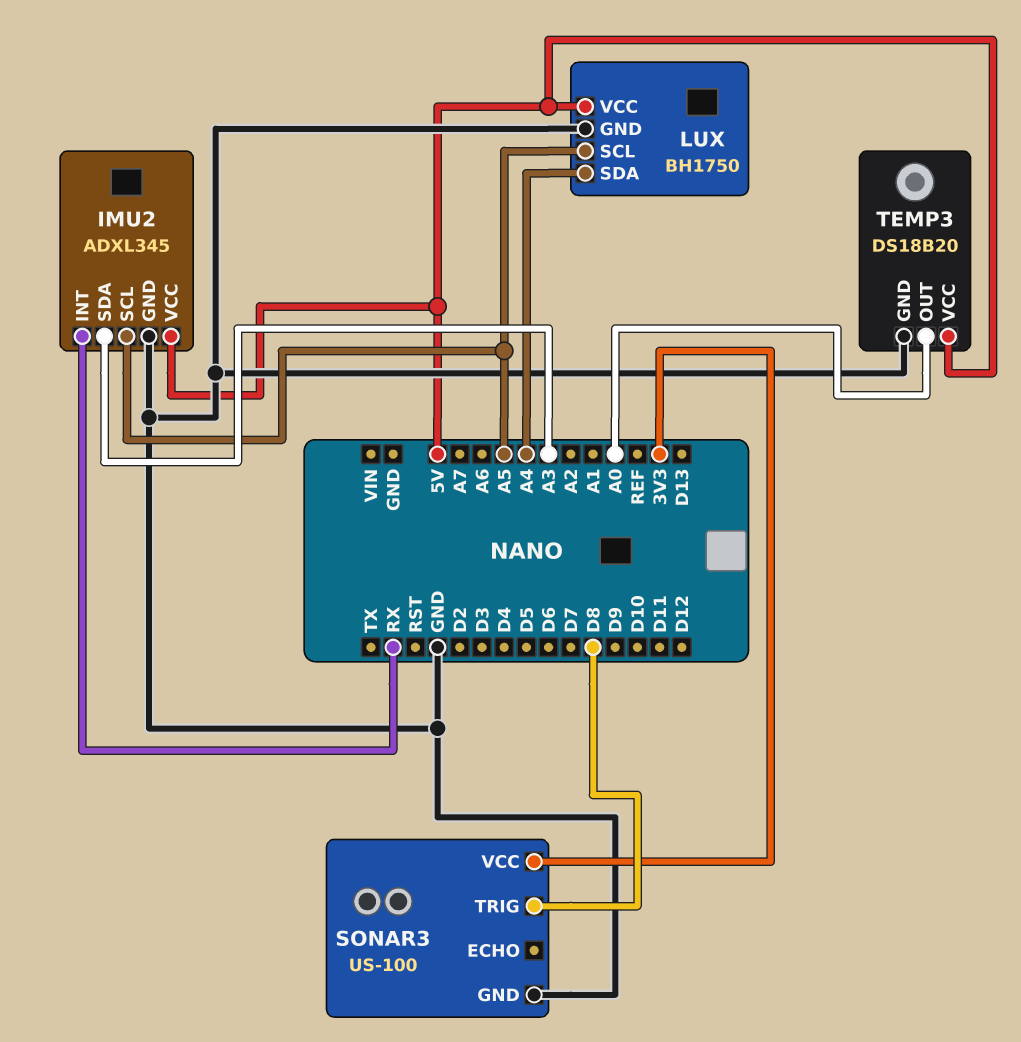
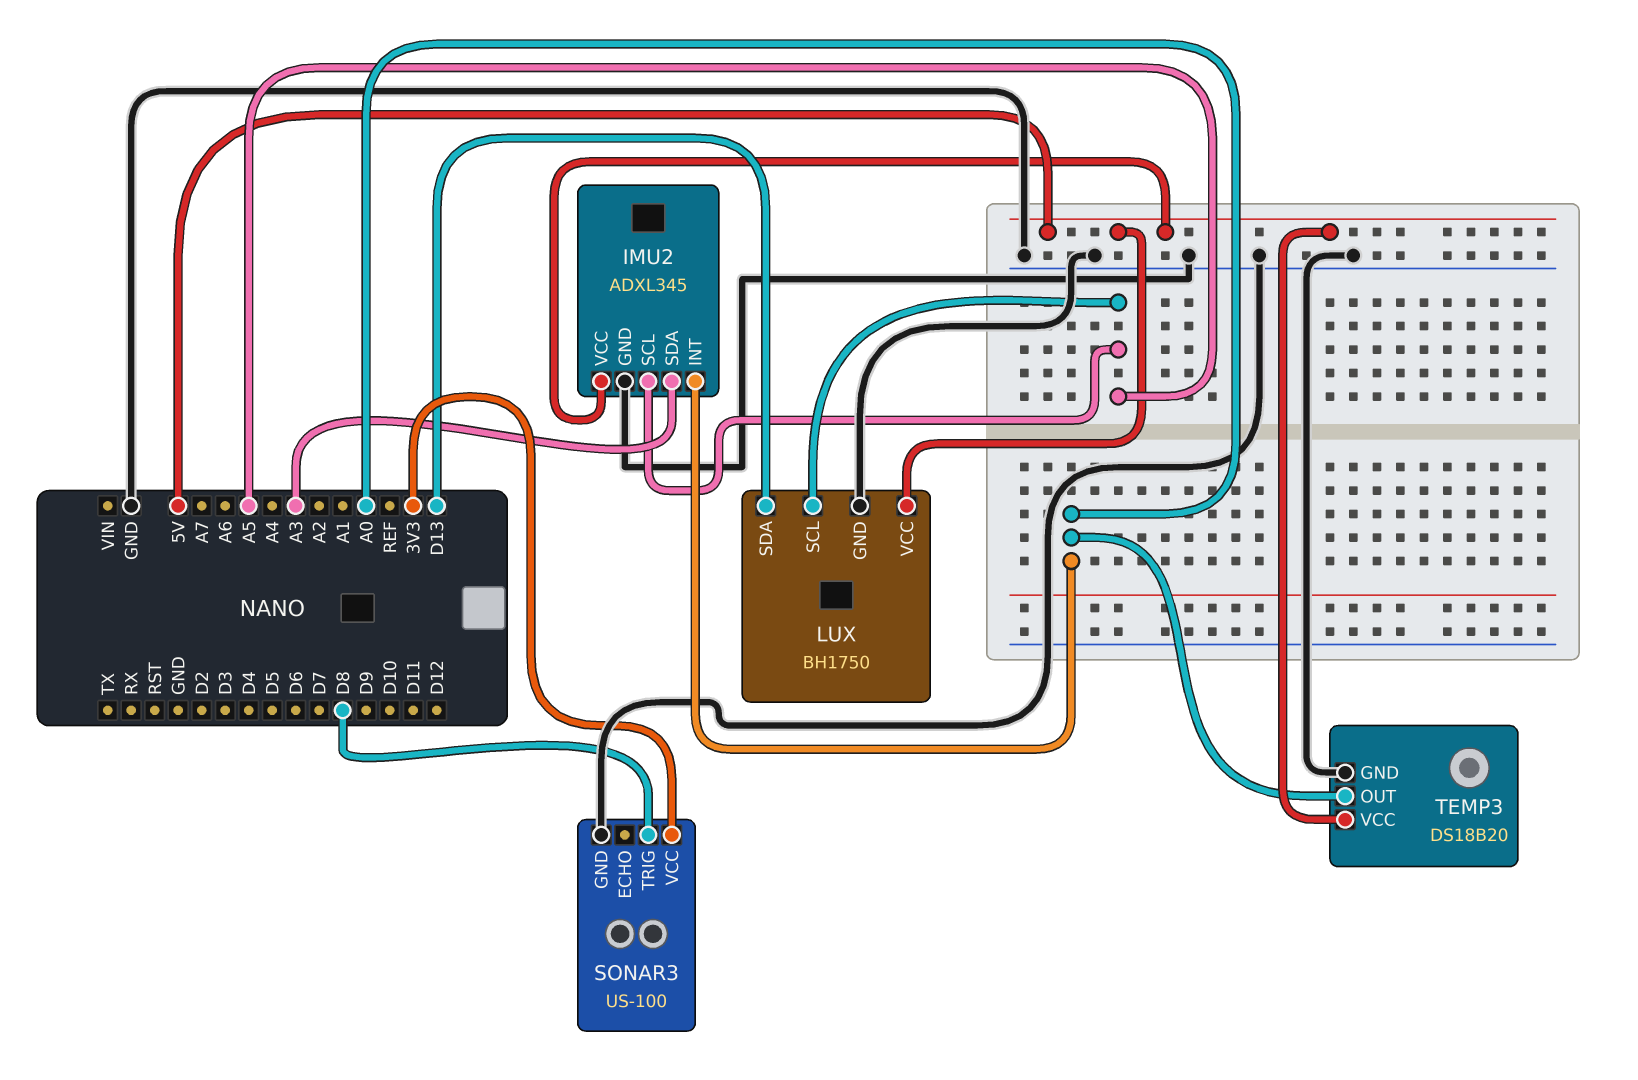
IMU2 pin INT: RX -> A0
LUX pin SDA: A4 -> D13

